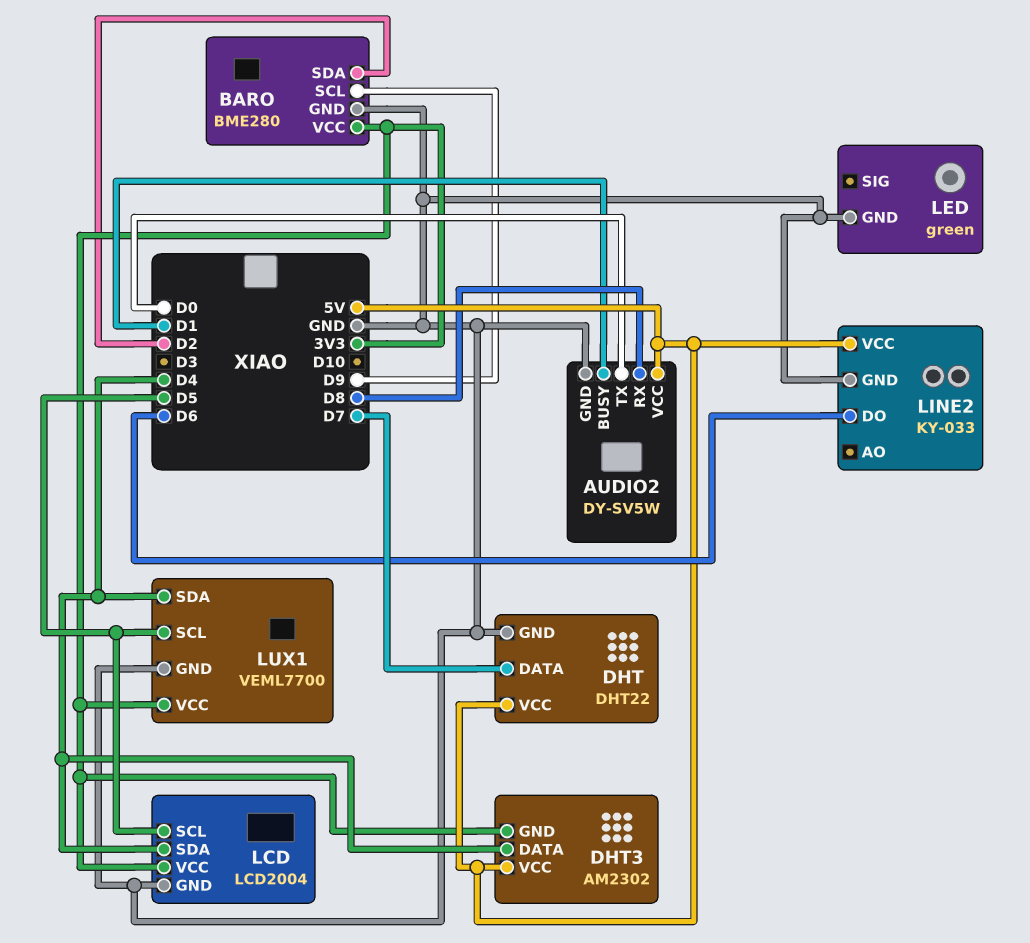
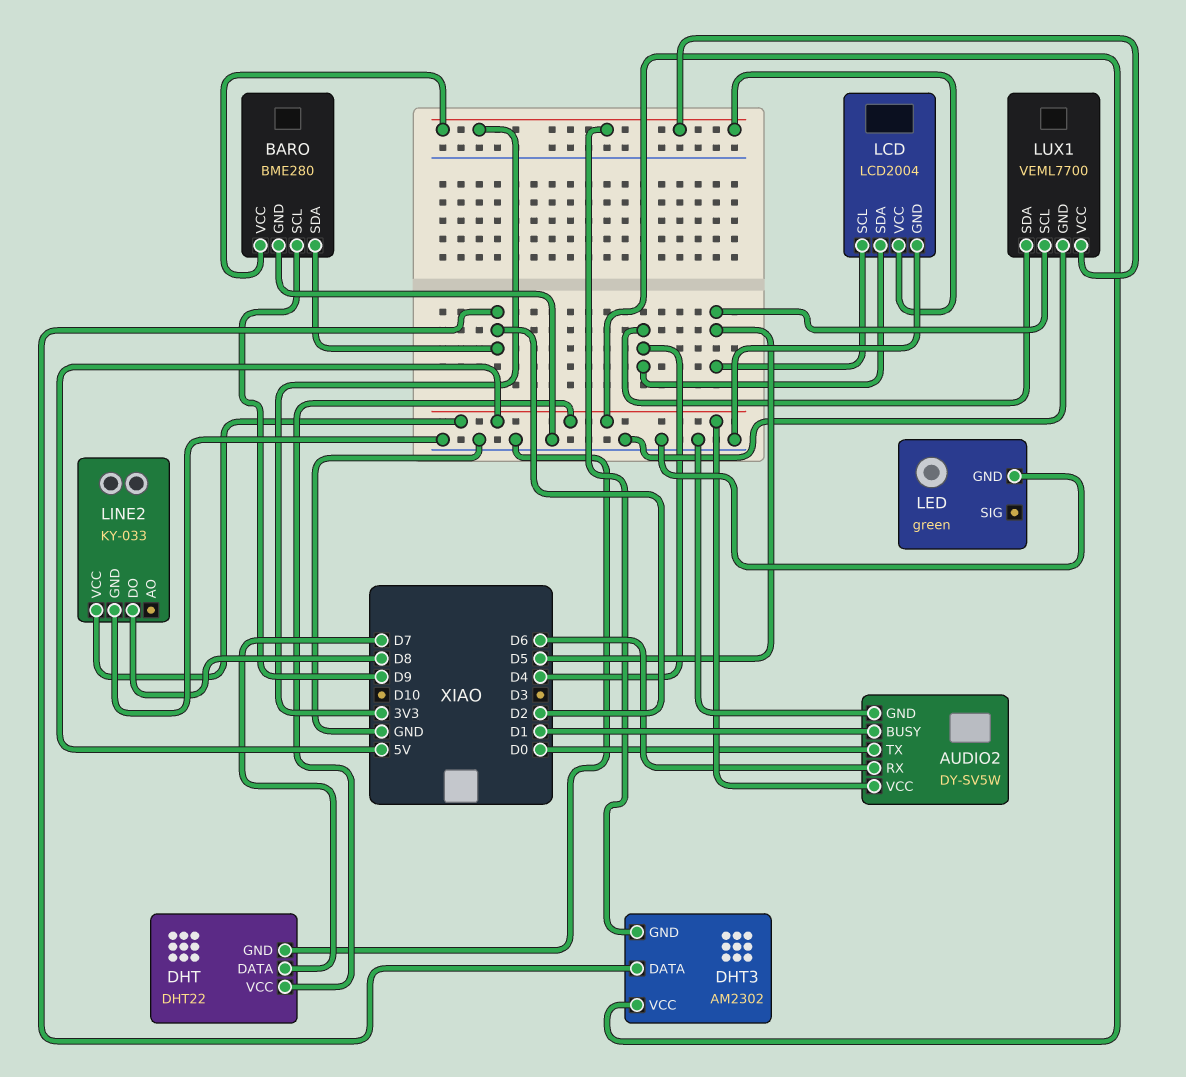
AUDIO2 pin RX: D8 -> D6
DHT3 pin DATA: D4 -> D2
LINE2 pin DO: D6 -> D8

